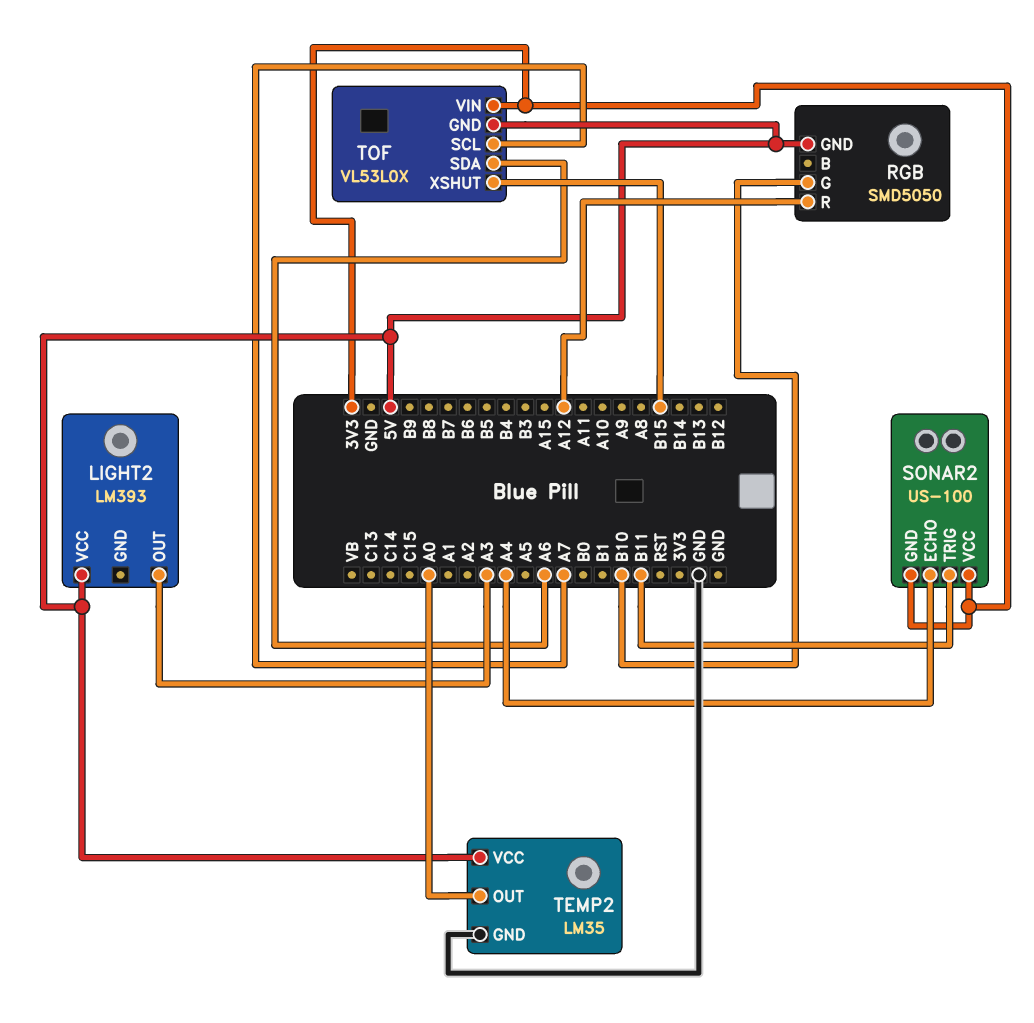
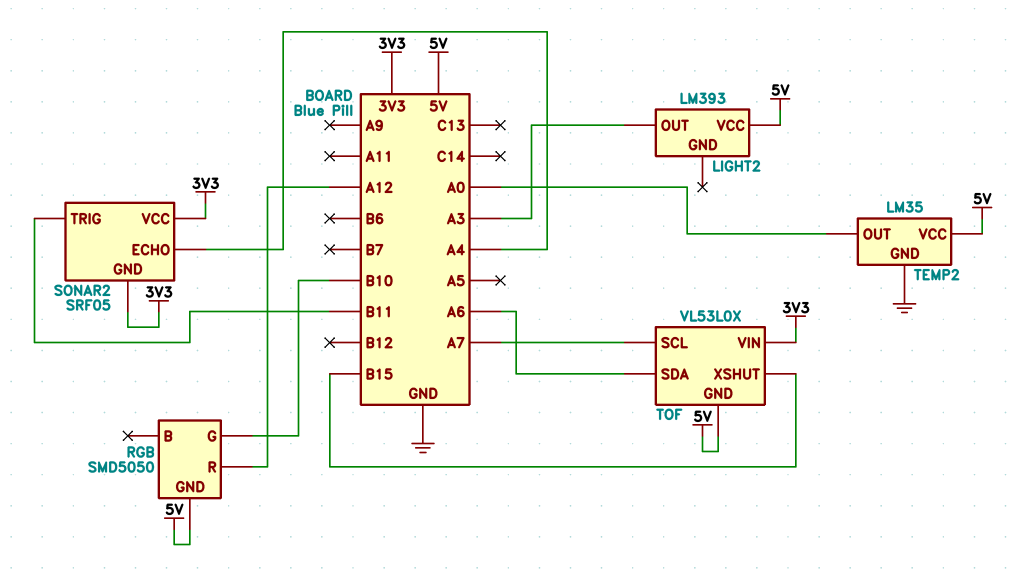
SONAR2: US-100 -> SRF05

